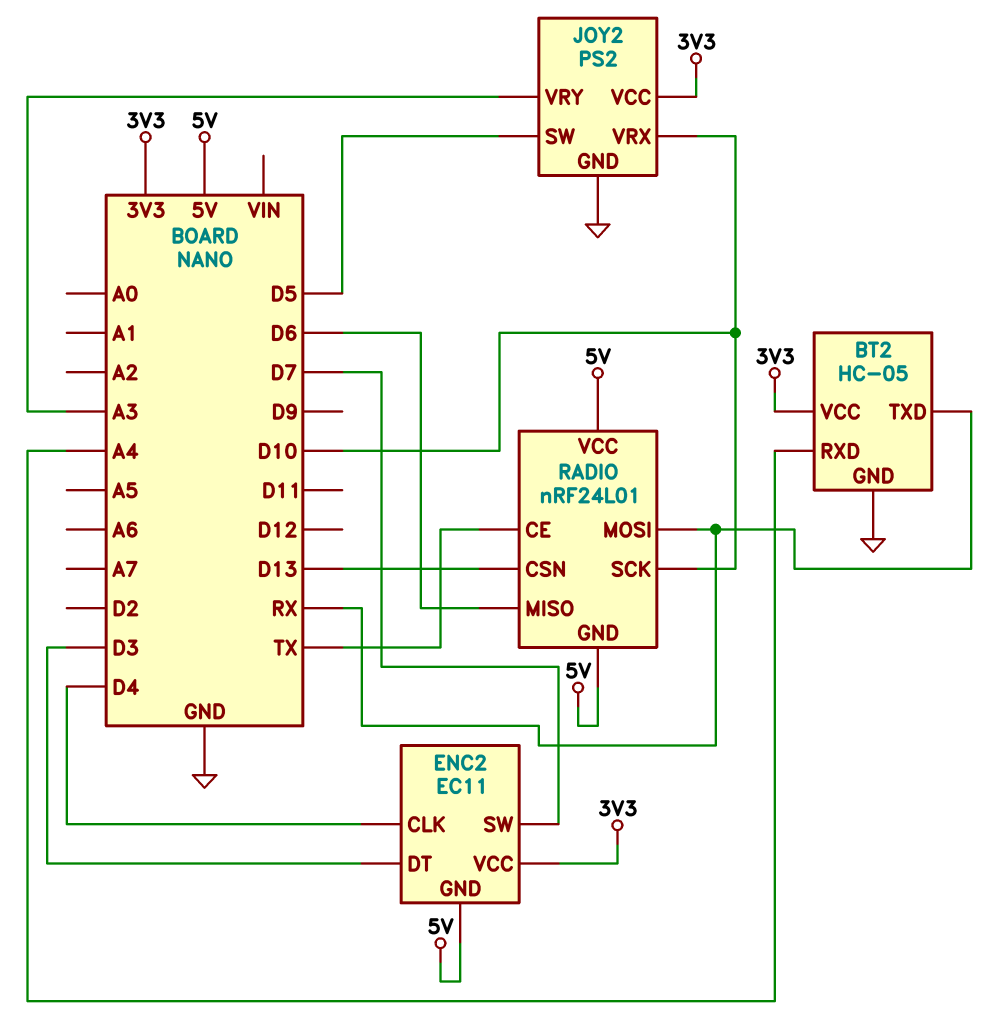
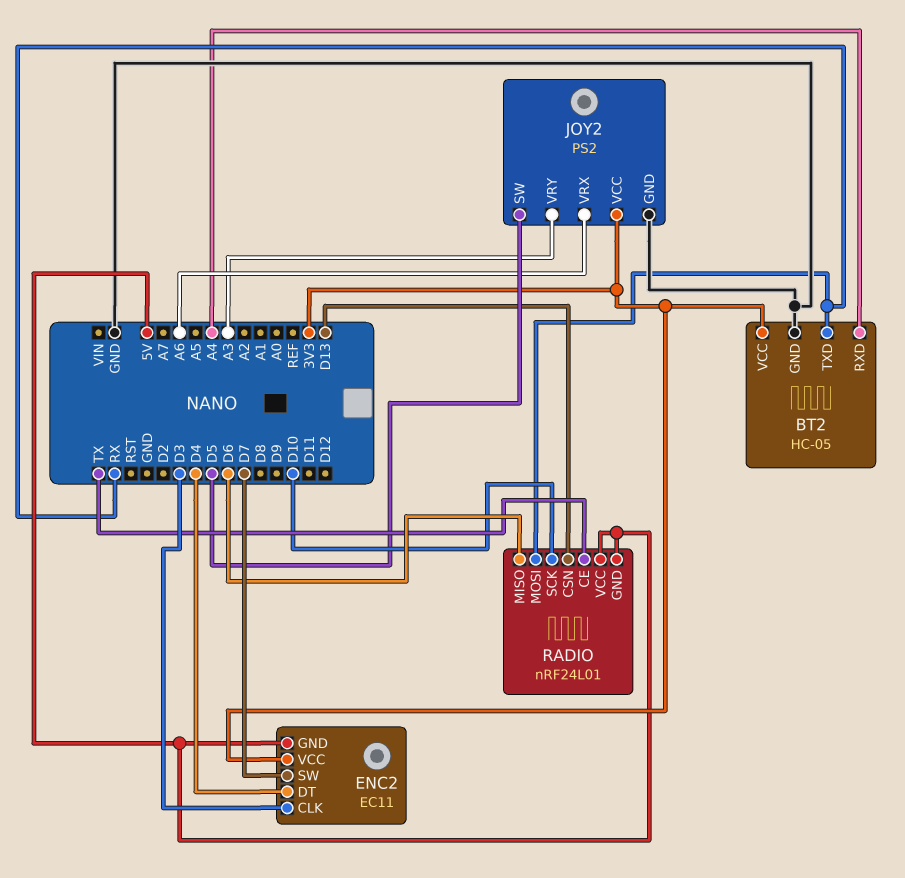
ENC2 pin CLK: D4 -> D3
ENC2 pin DT: D3 -> D4
JOY2 pin VRX: D10 -> A6

